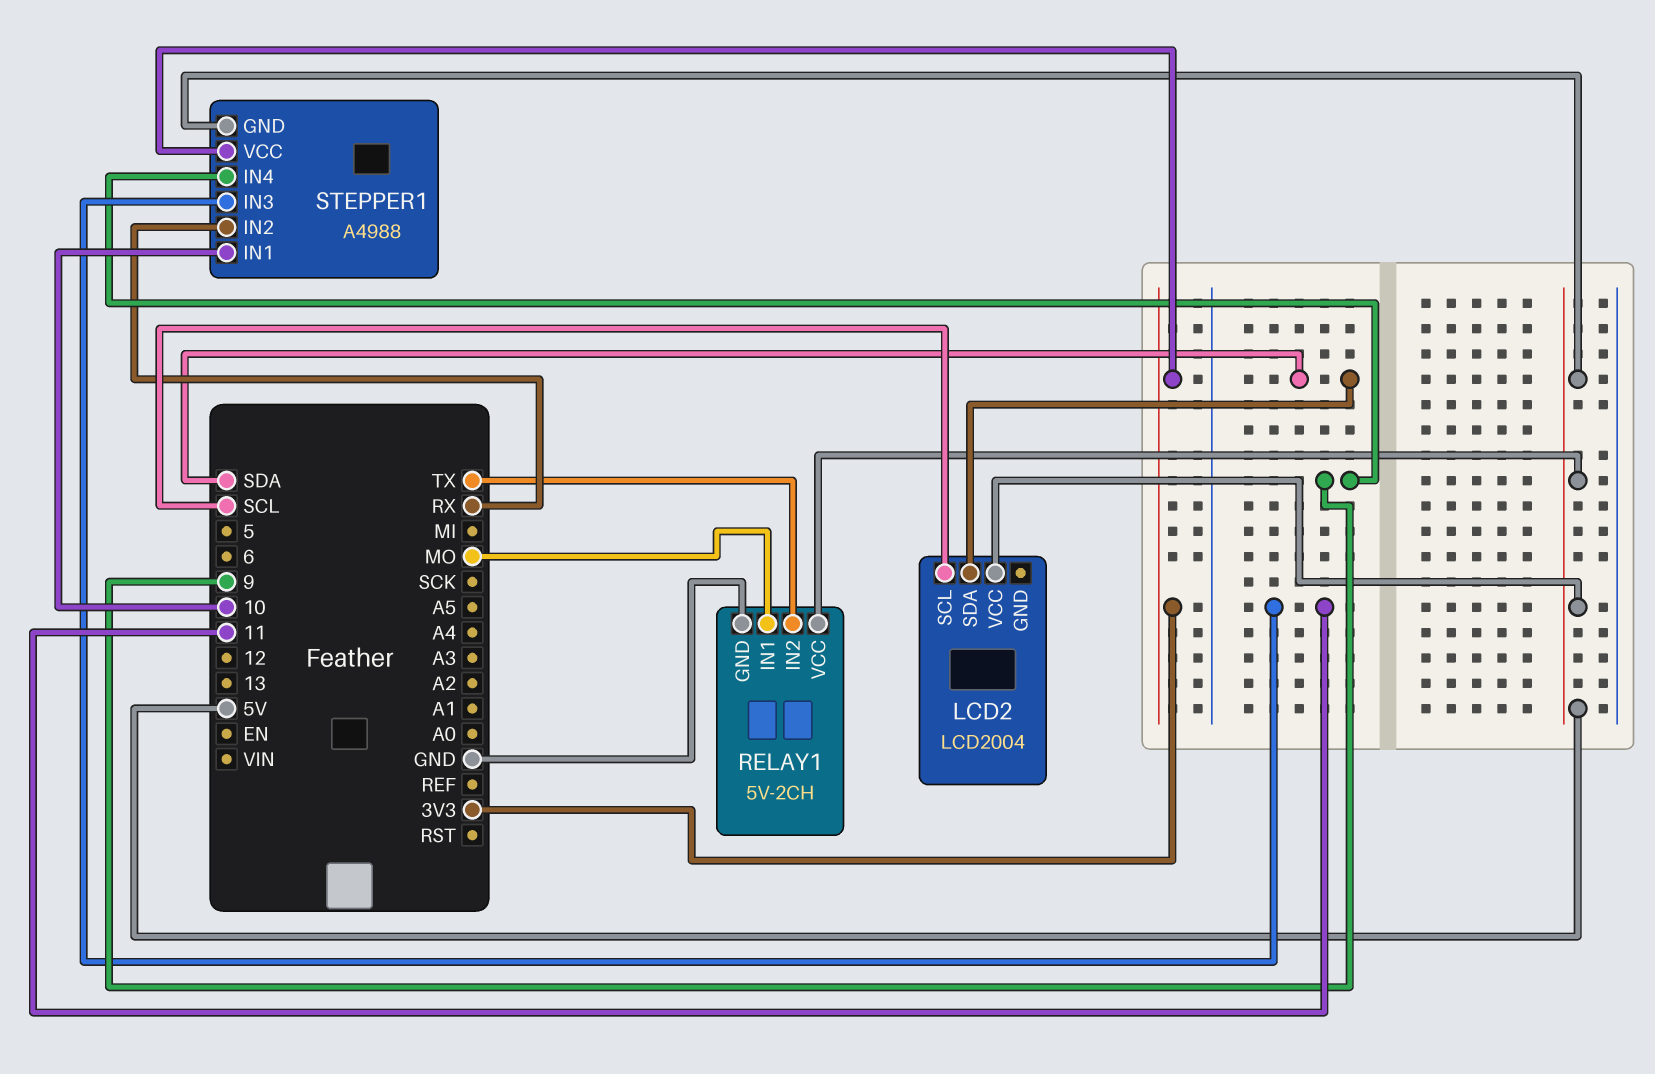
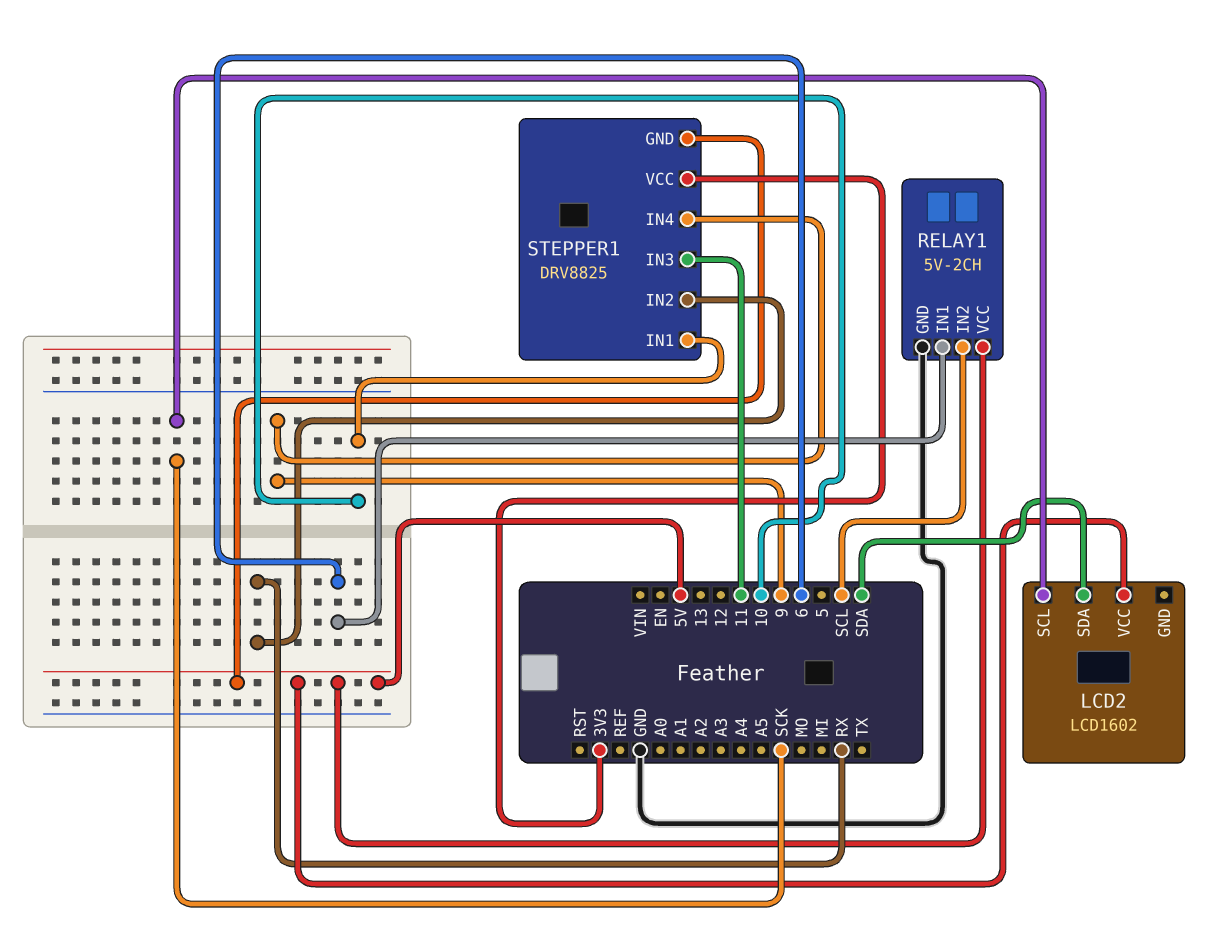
LCD2: LCD2004 -> LCD1602
LCD2 pin SCL: SCL -> SCK
RELAY1 pin IN1: MO -> 6
RELAY1 pin IN2: TX -> SCL
STEPPER1: A4988 -> DRV8825

